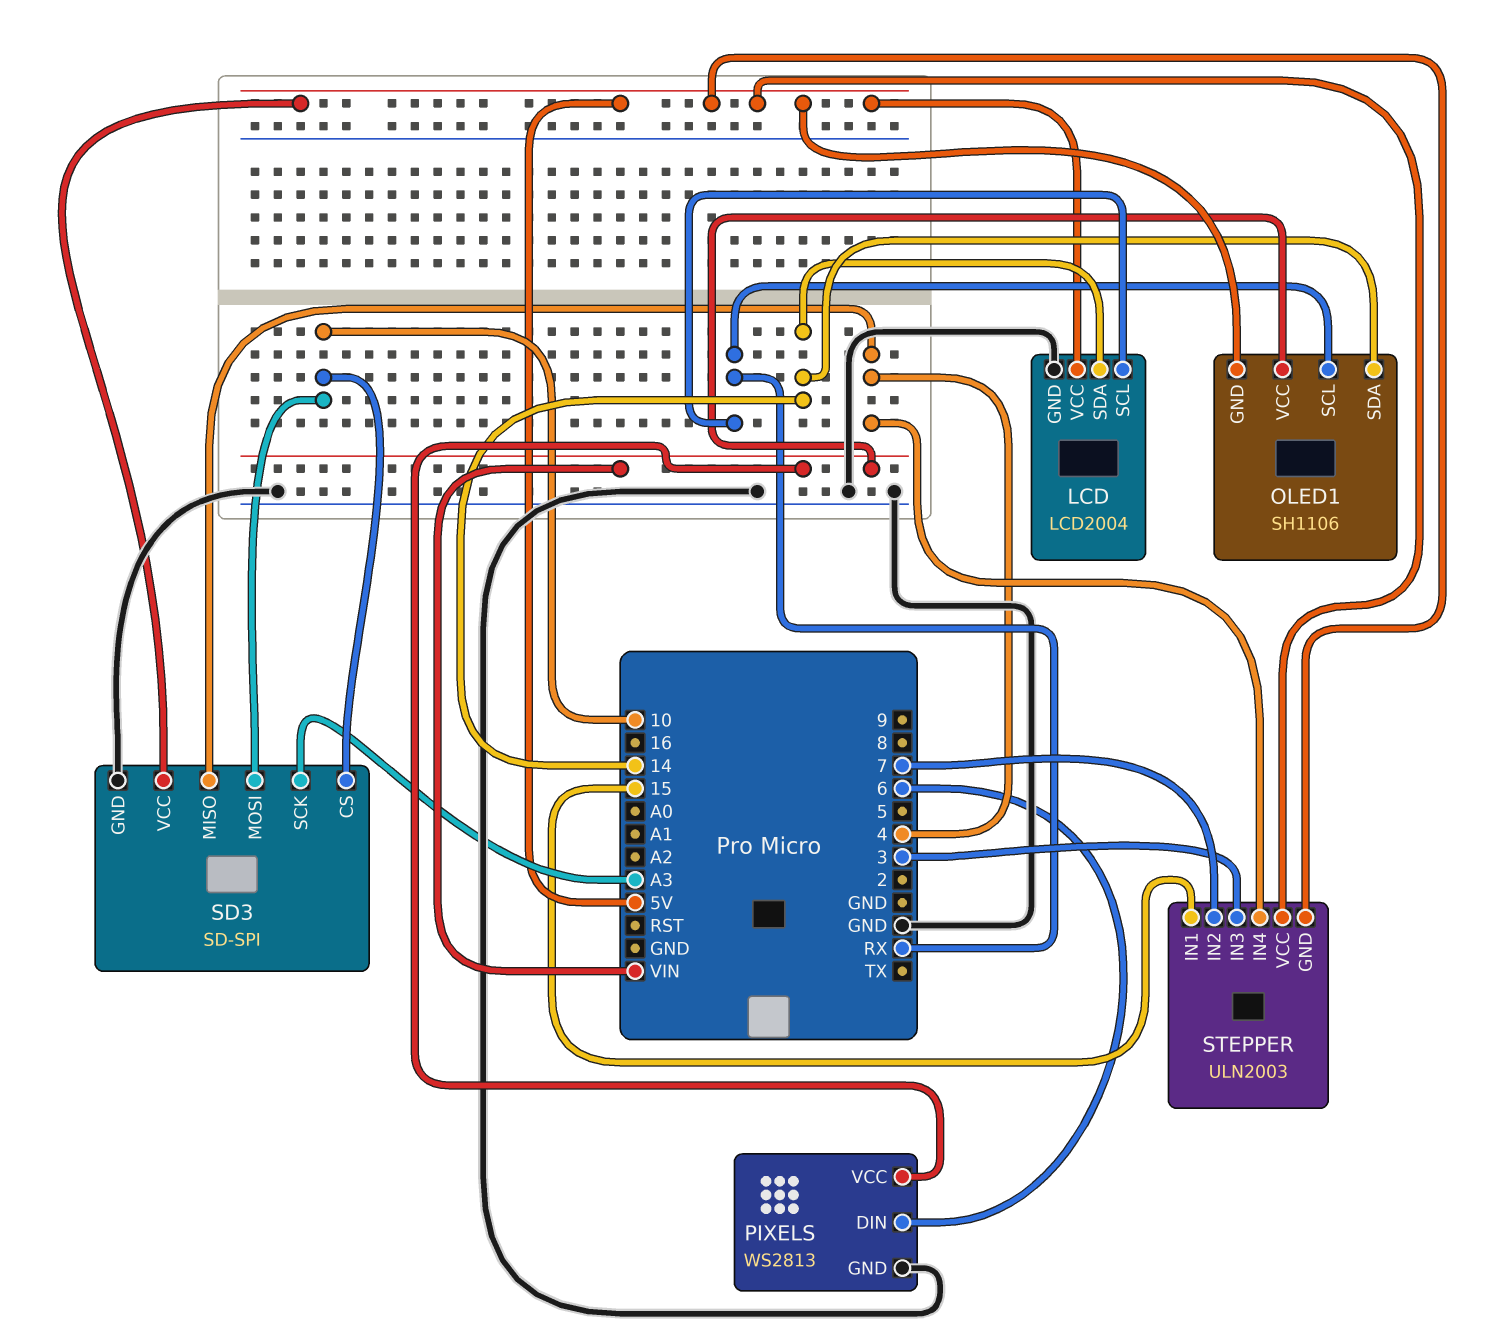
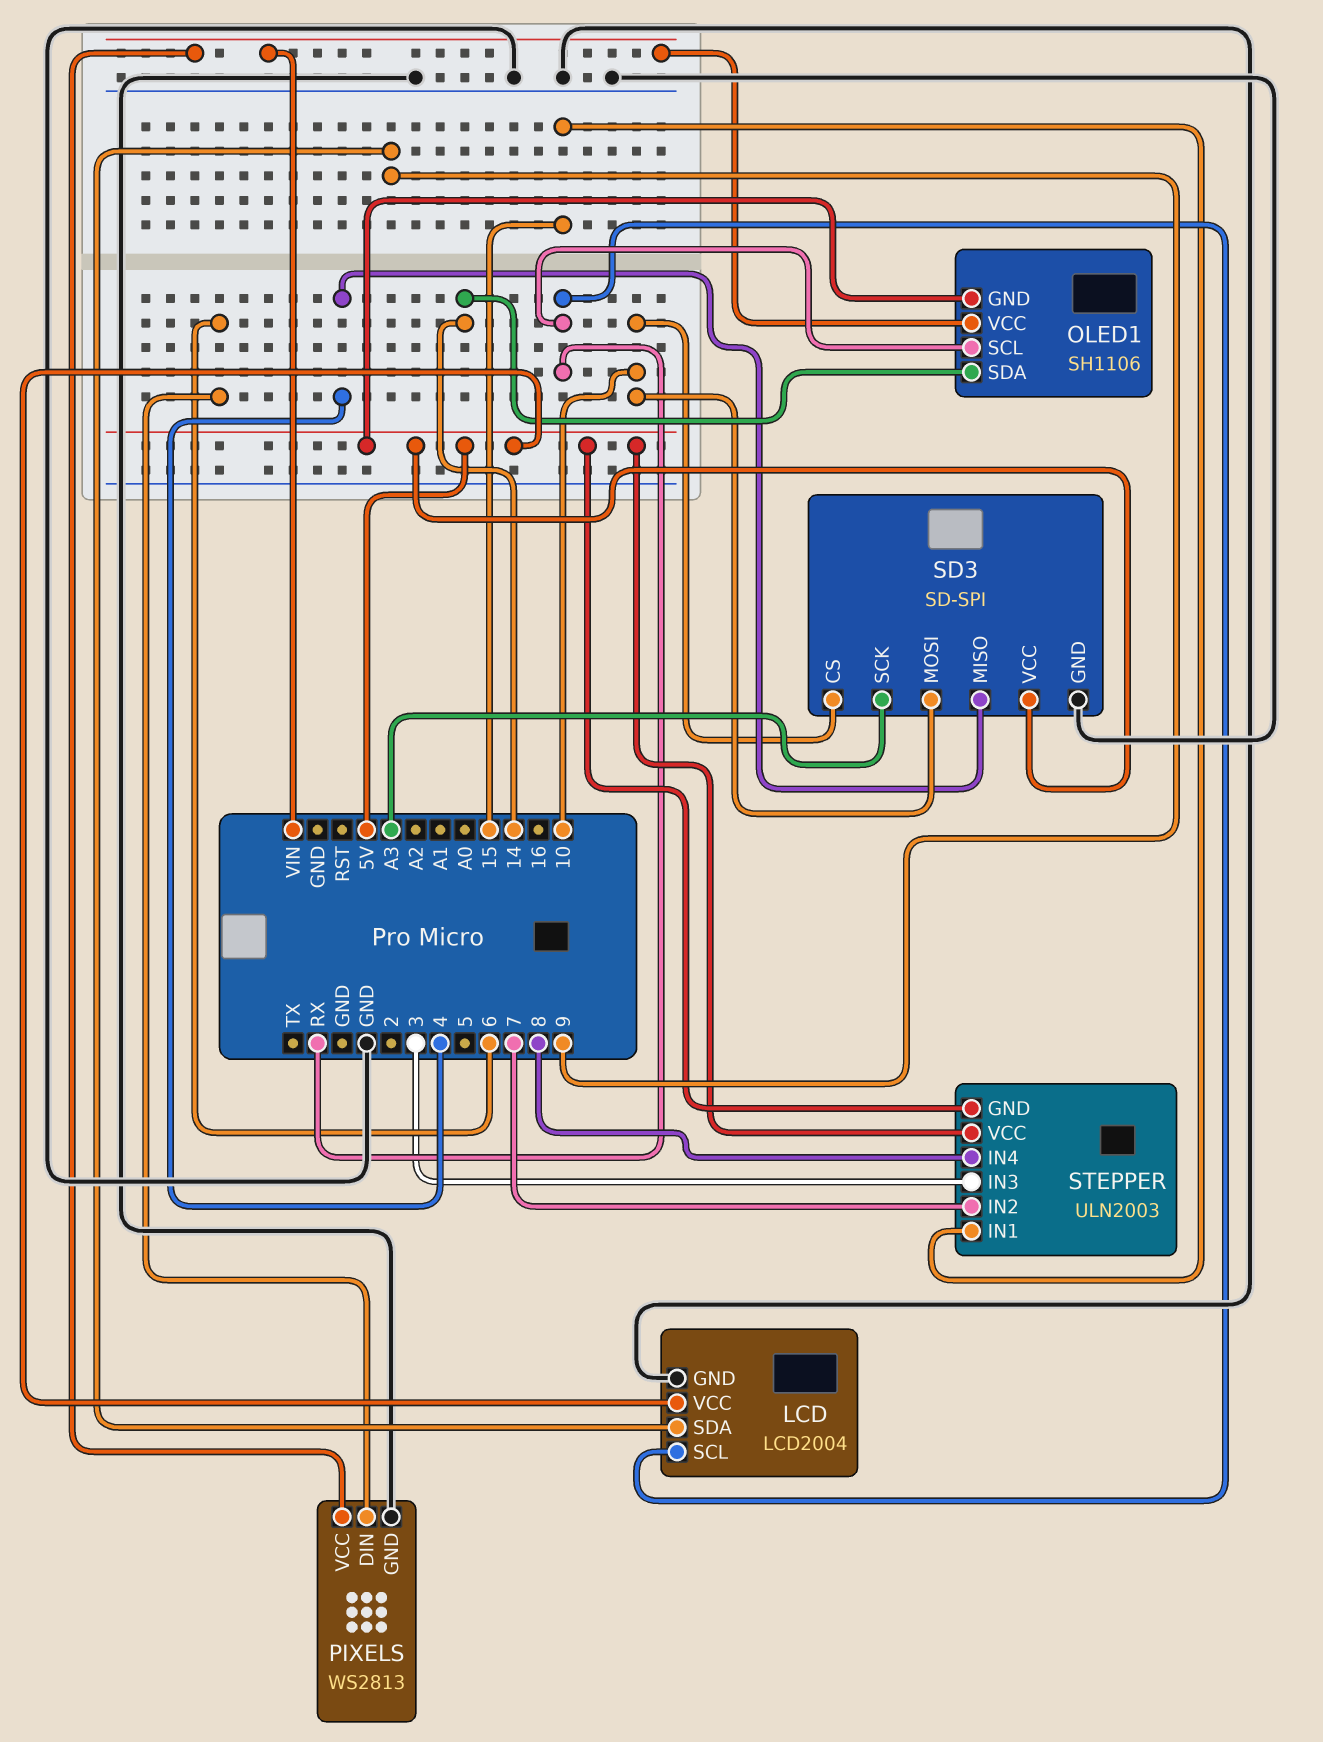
LCD pin SDA: 14 -> 9
STEPPER pin IN4: 4 -> 8

